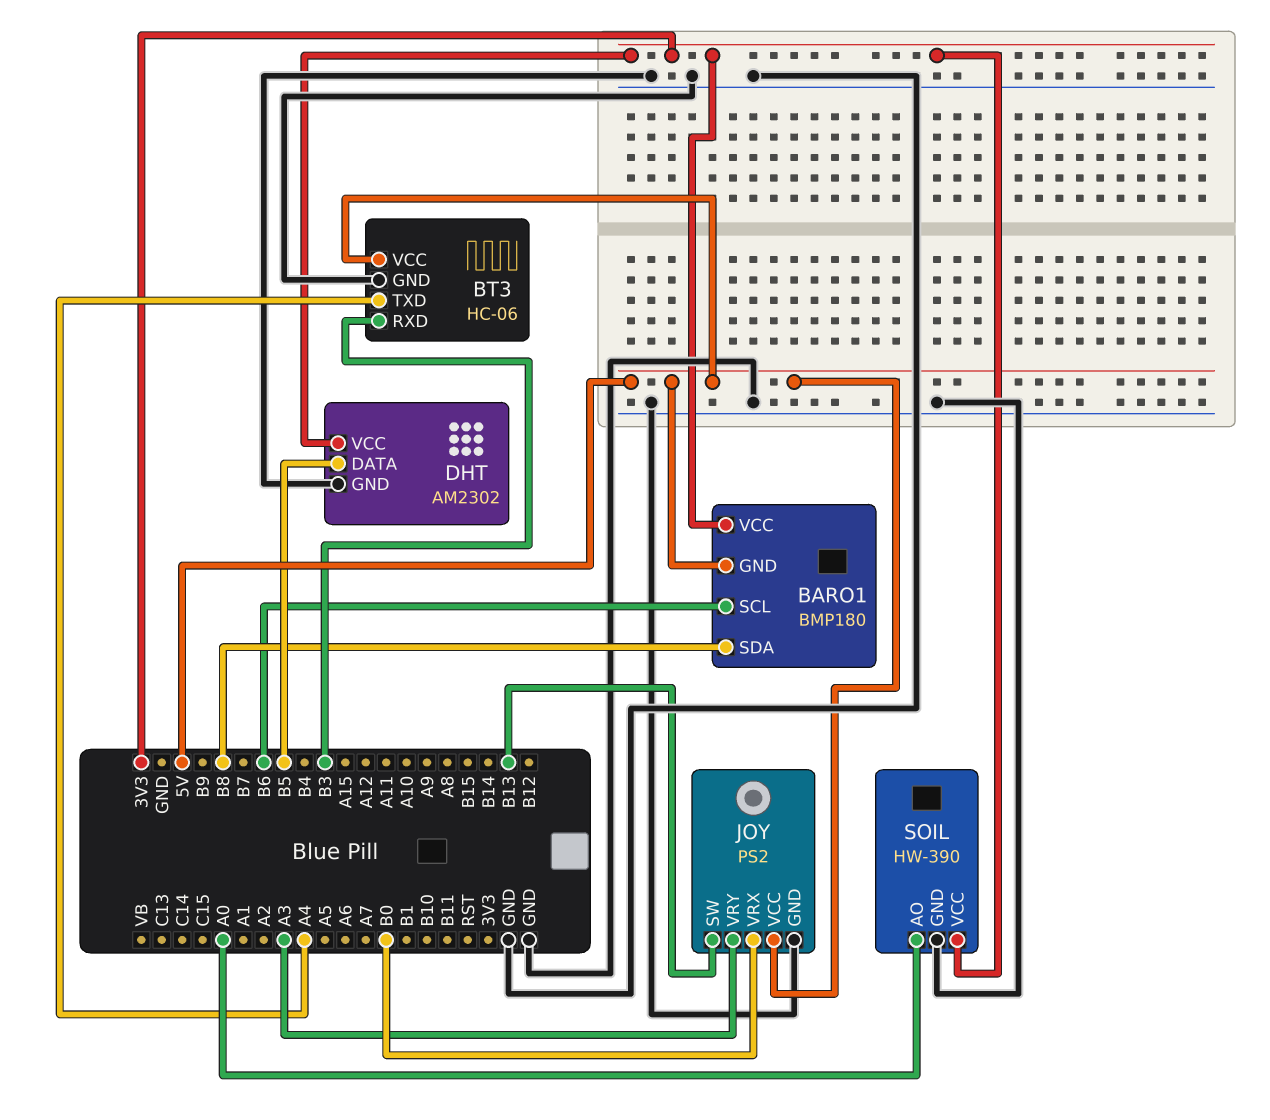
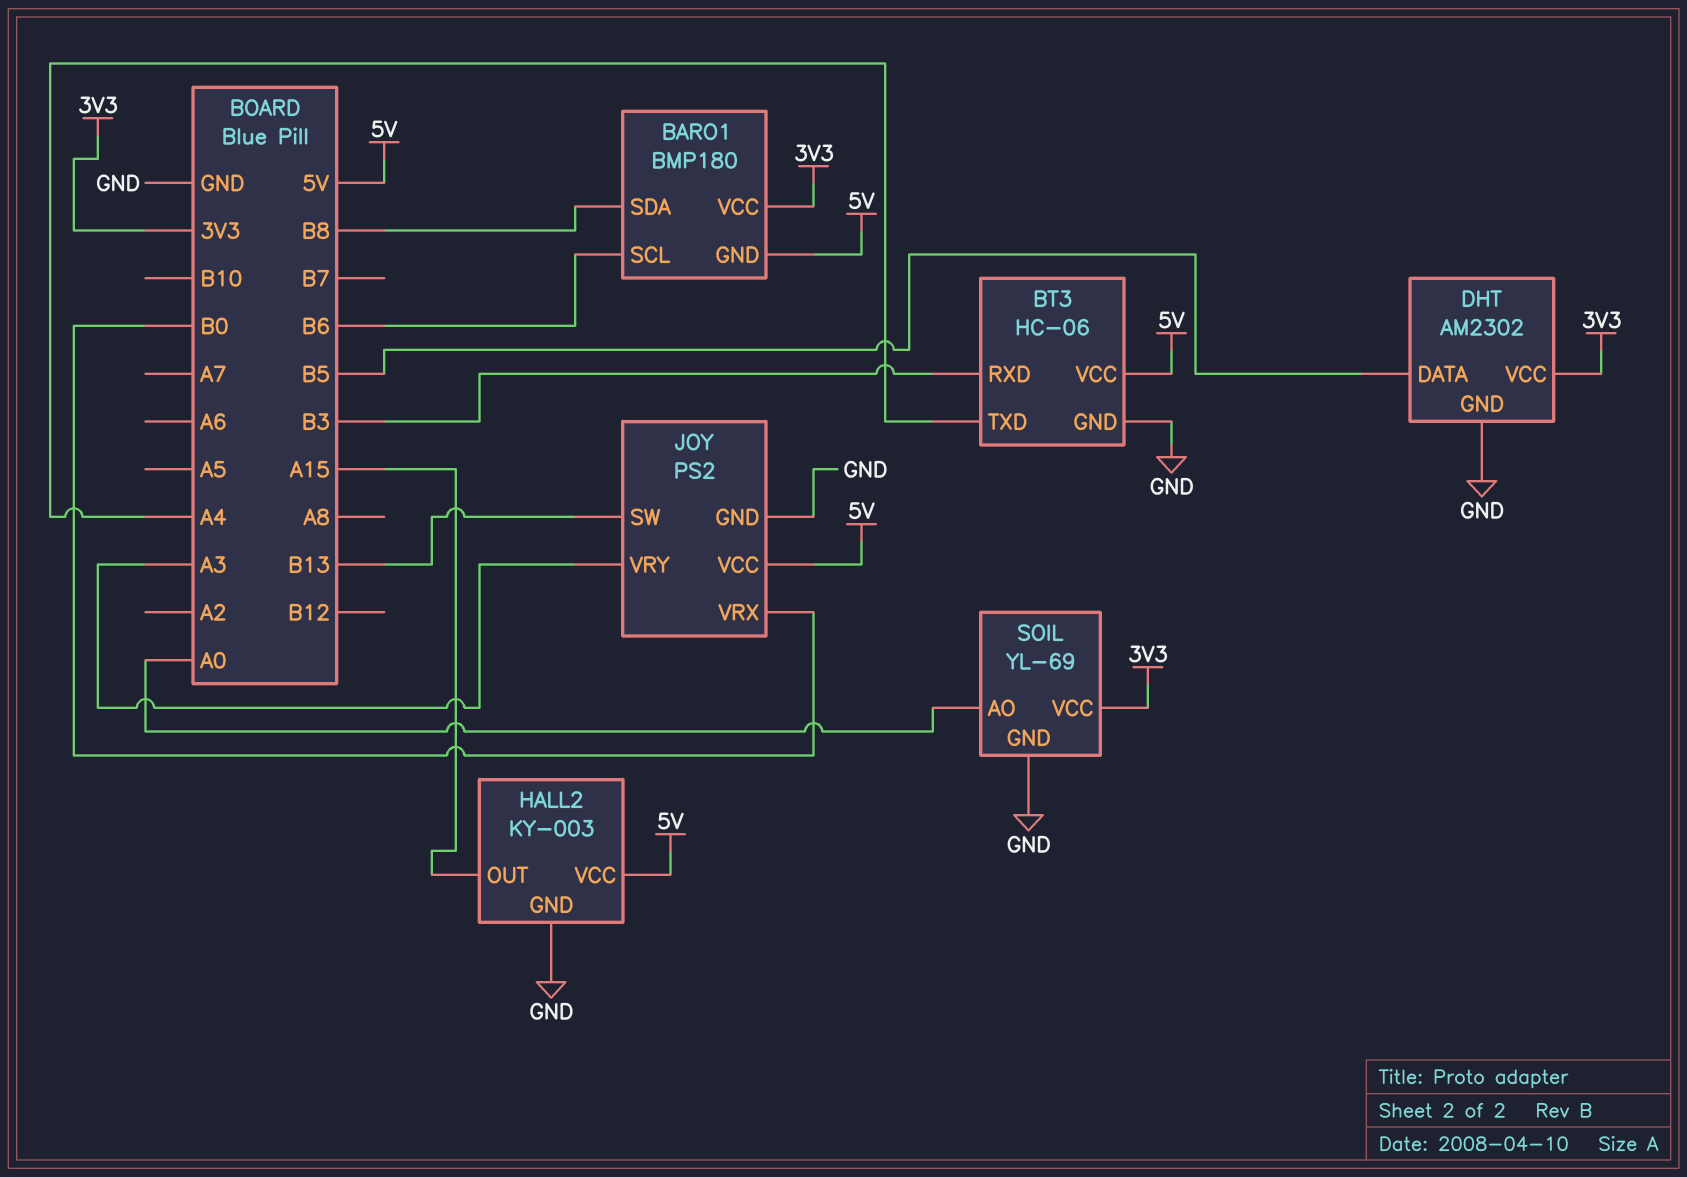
HALL2: none -> KY-003
HALL2 pin GND: none -> GND
HALL2 pin OUT: none -> A15
HALL2 pin VCC: none -> 5V
SOIL: HW-390 -> YL-69

